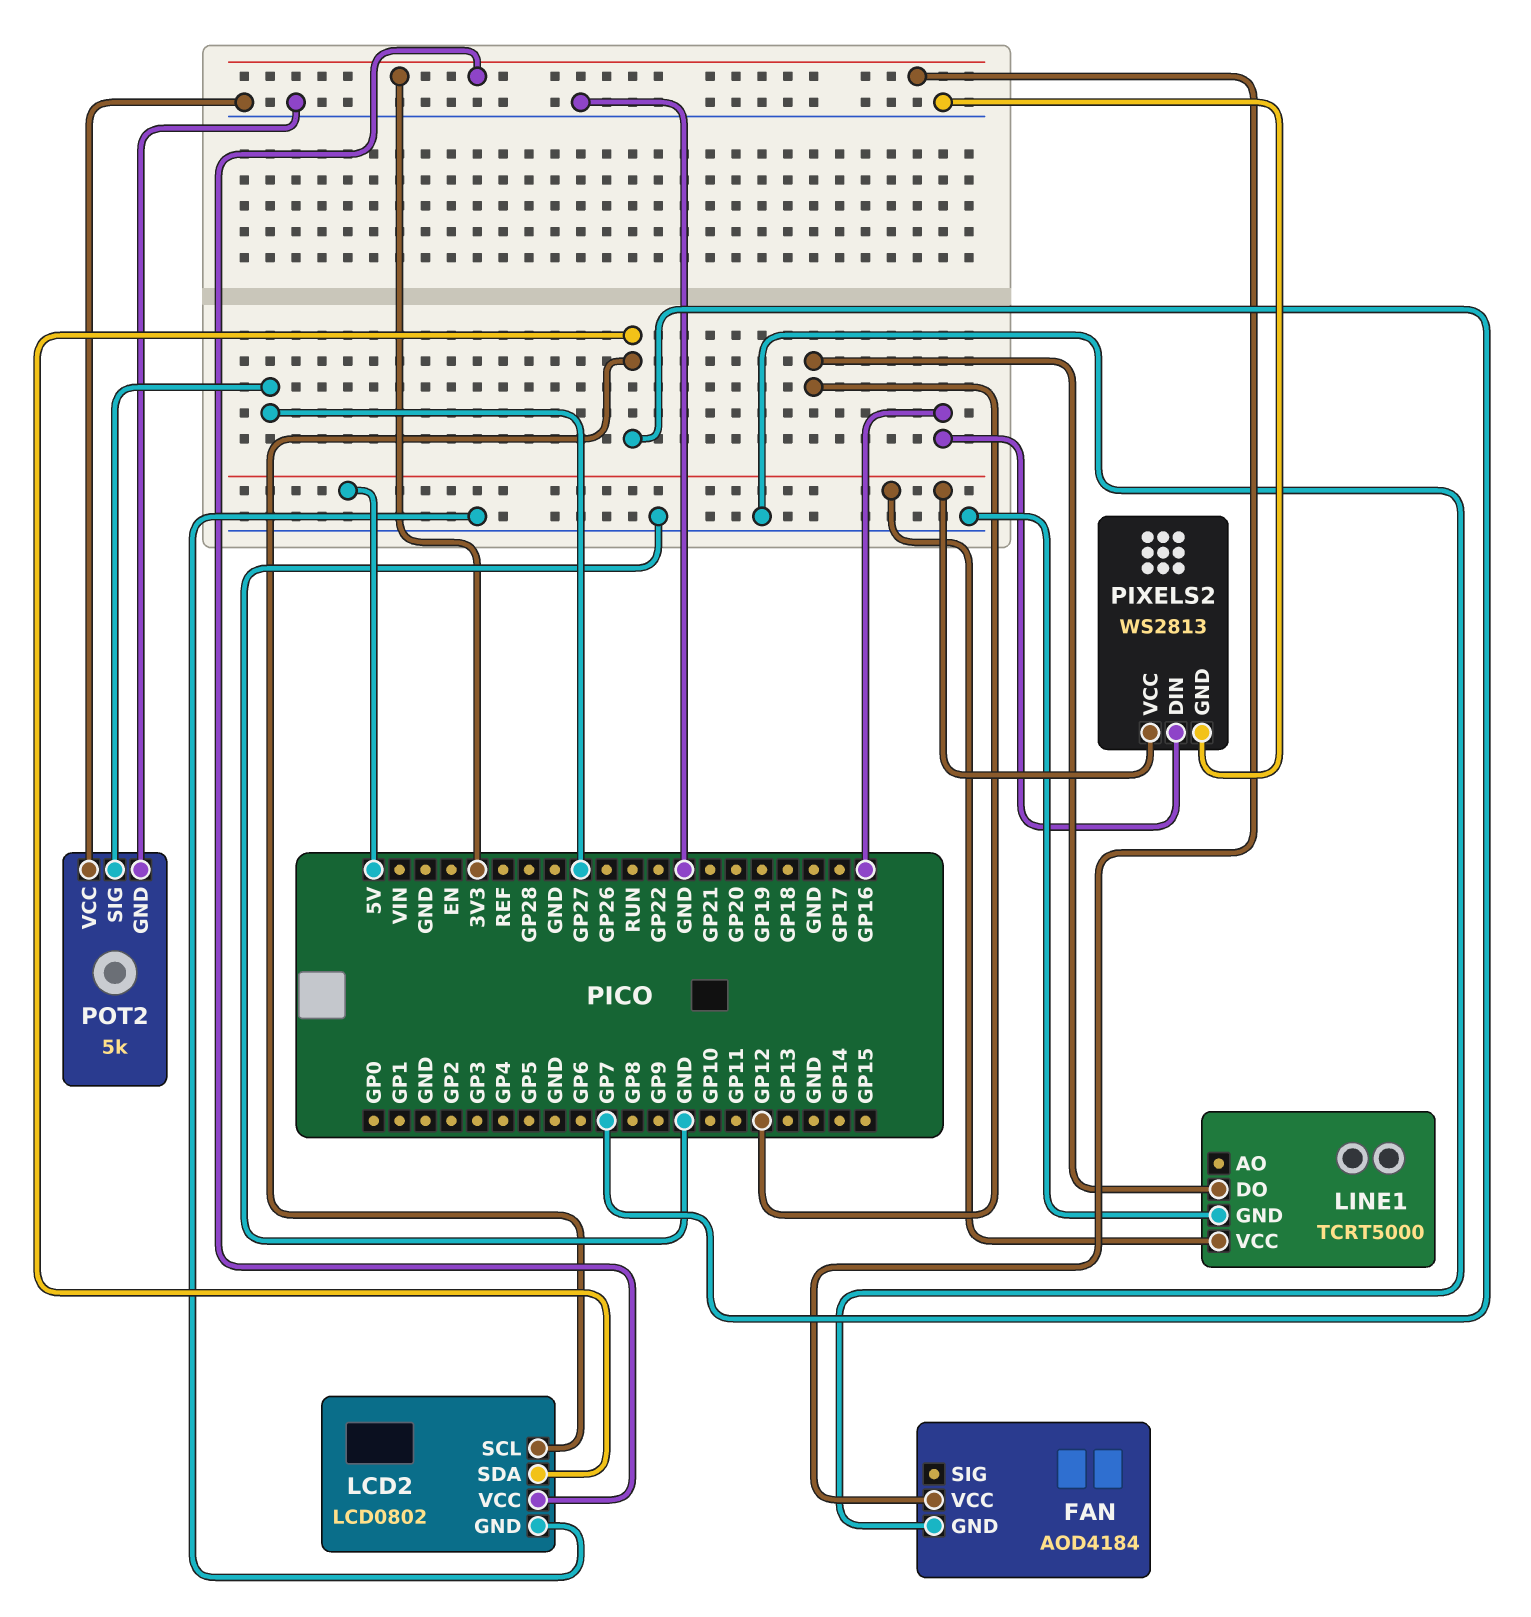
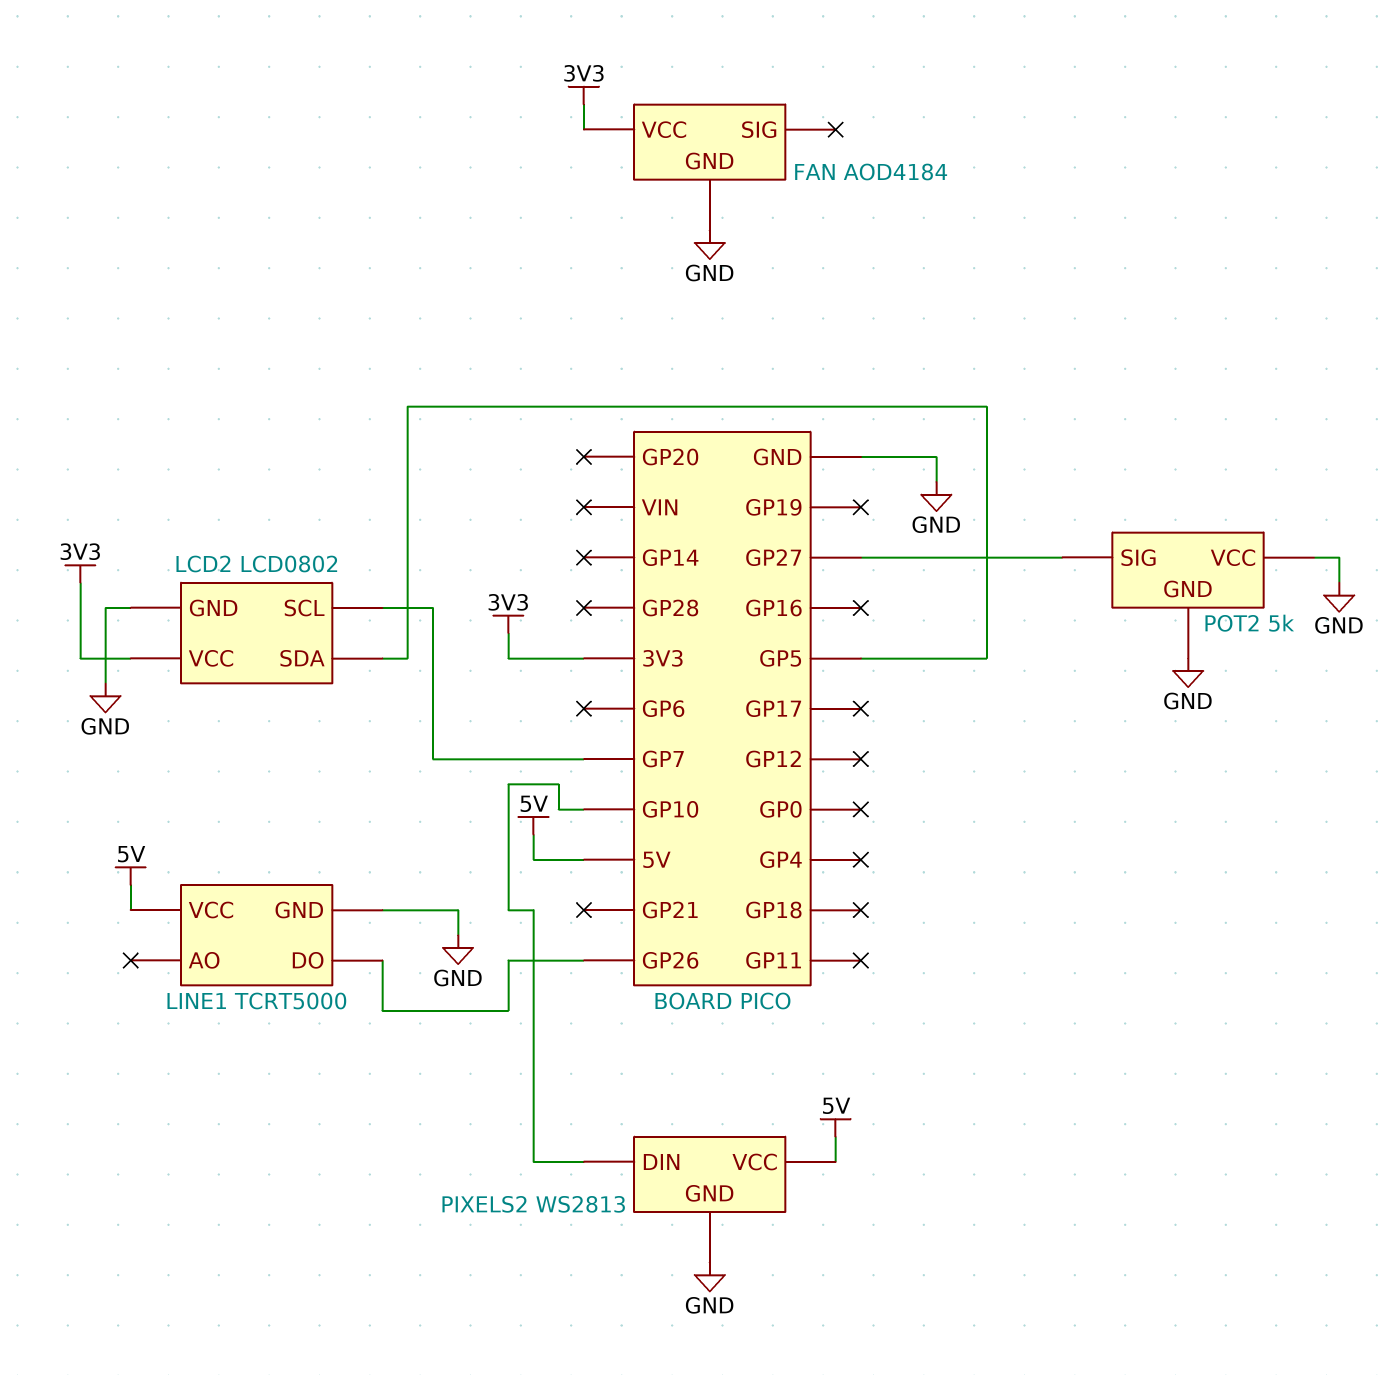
LCD2 pin SDA: GP7 -> GP5
LINE1 pin DO: GP12 -> GP26
PIXELS2 pin DIN: GP16 -> GP10

